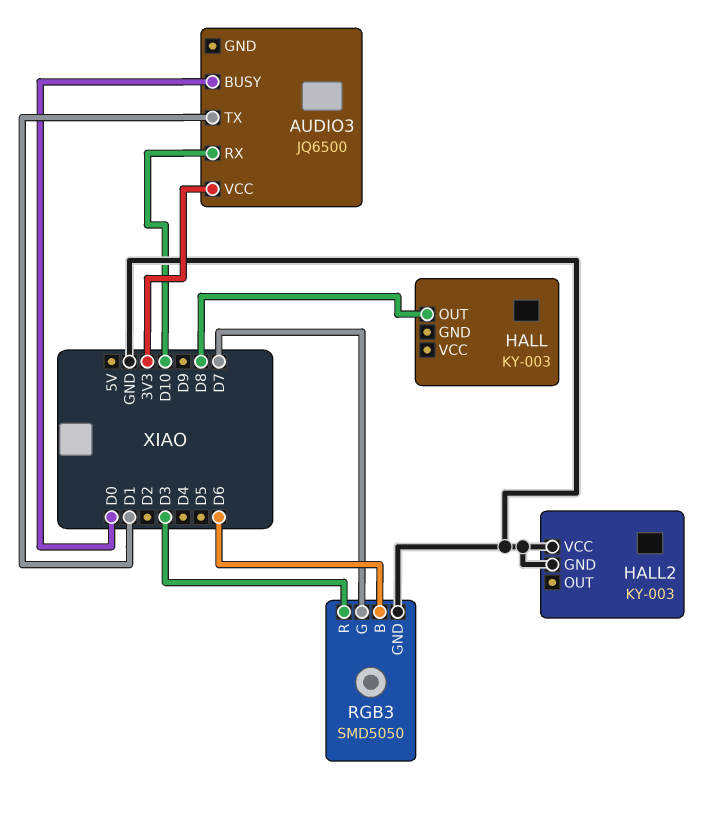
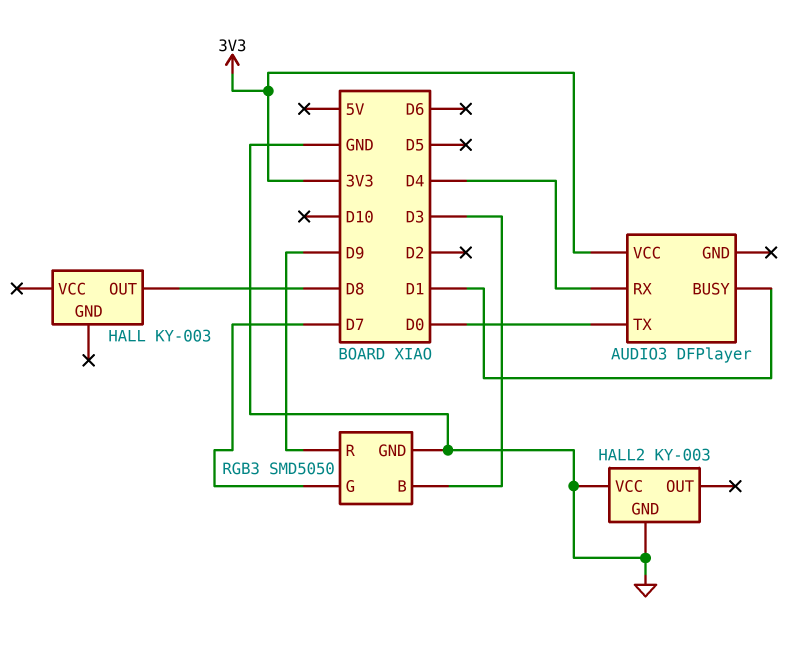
AUDIO3: JQ6500 -> DFPlayer
AUDIO3 pin BUSY: D0 -> D1
AUDIO3 pin RX: D10 -> D4
AUDIO3 pin TX: D1 -> D0
RGB3 pin B: D6 -> D3
RGB3 pin R: D3 -> D9

